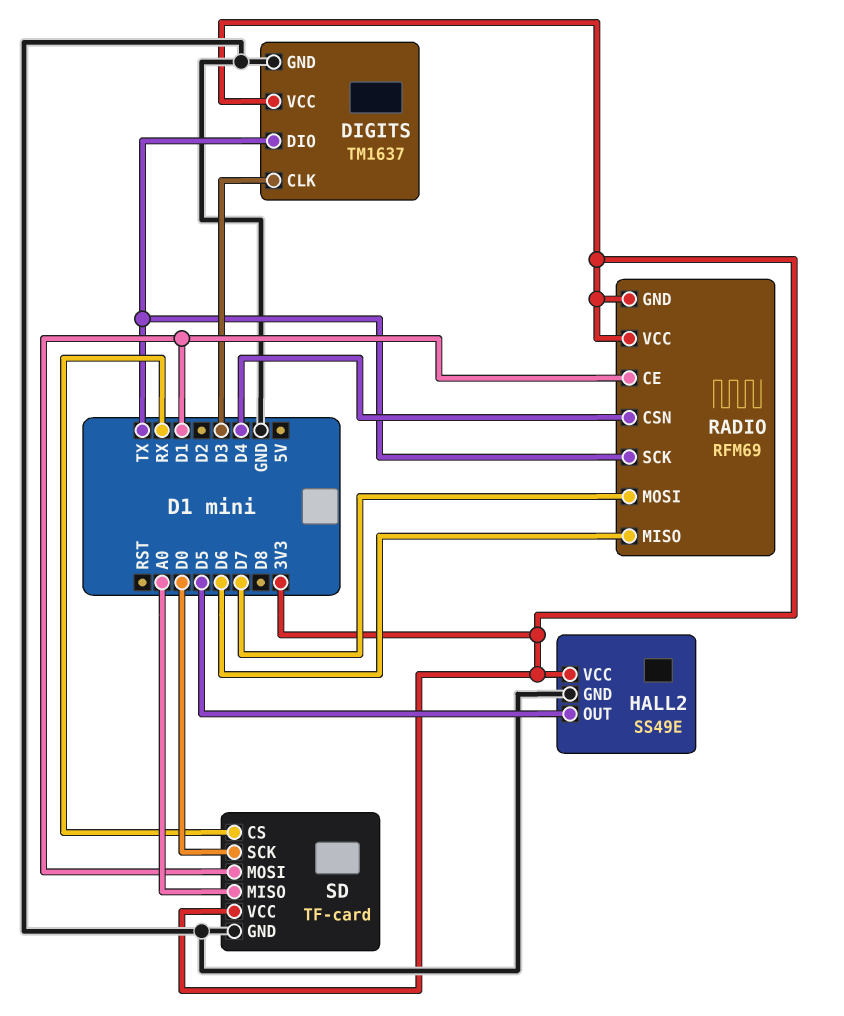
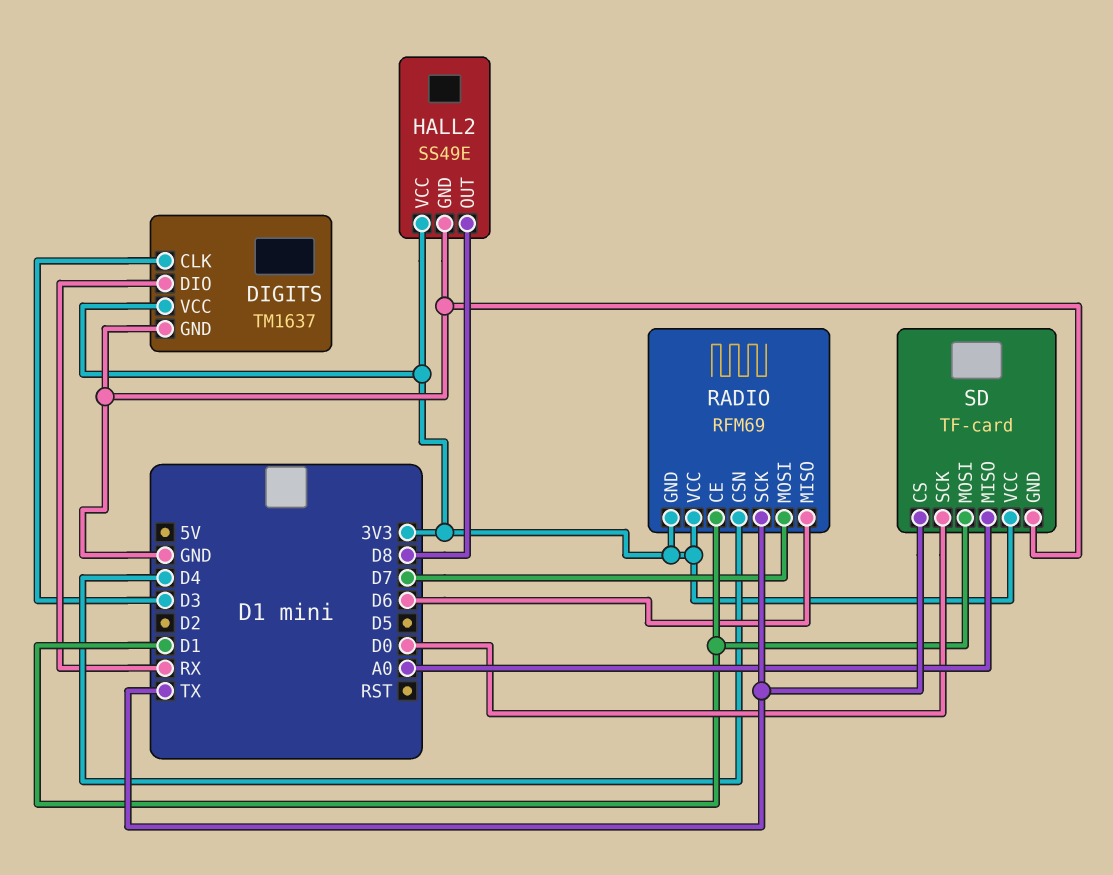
DIGITS pin DIO: TX -> RX
HALL2 pin OUT: D5 -> D8
SD pin CS: RX -> TX

